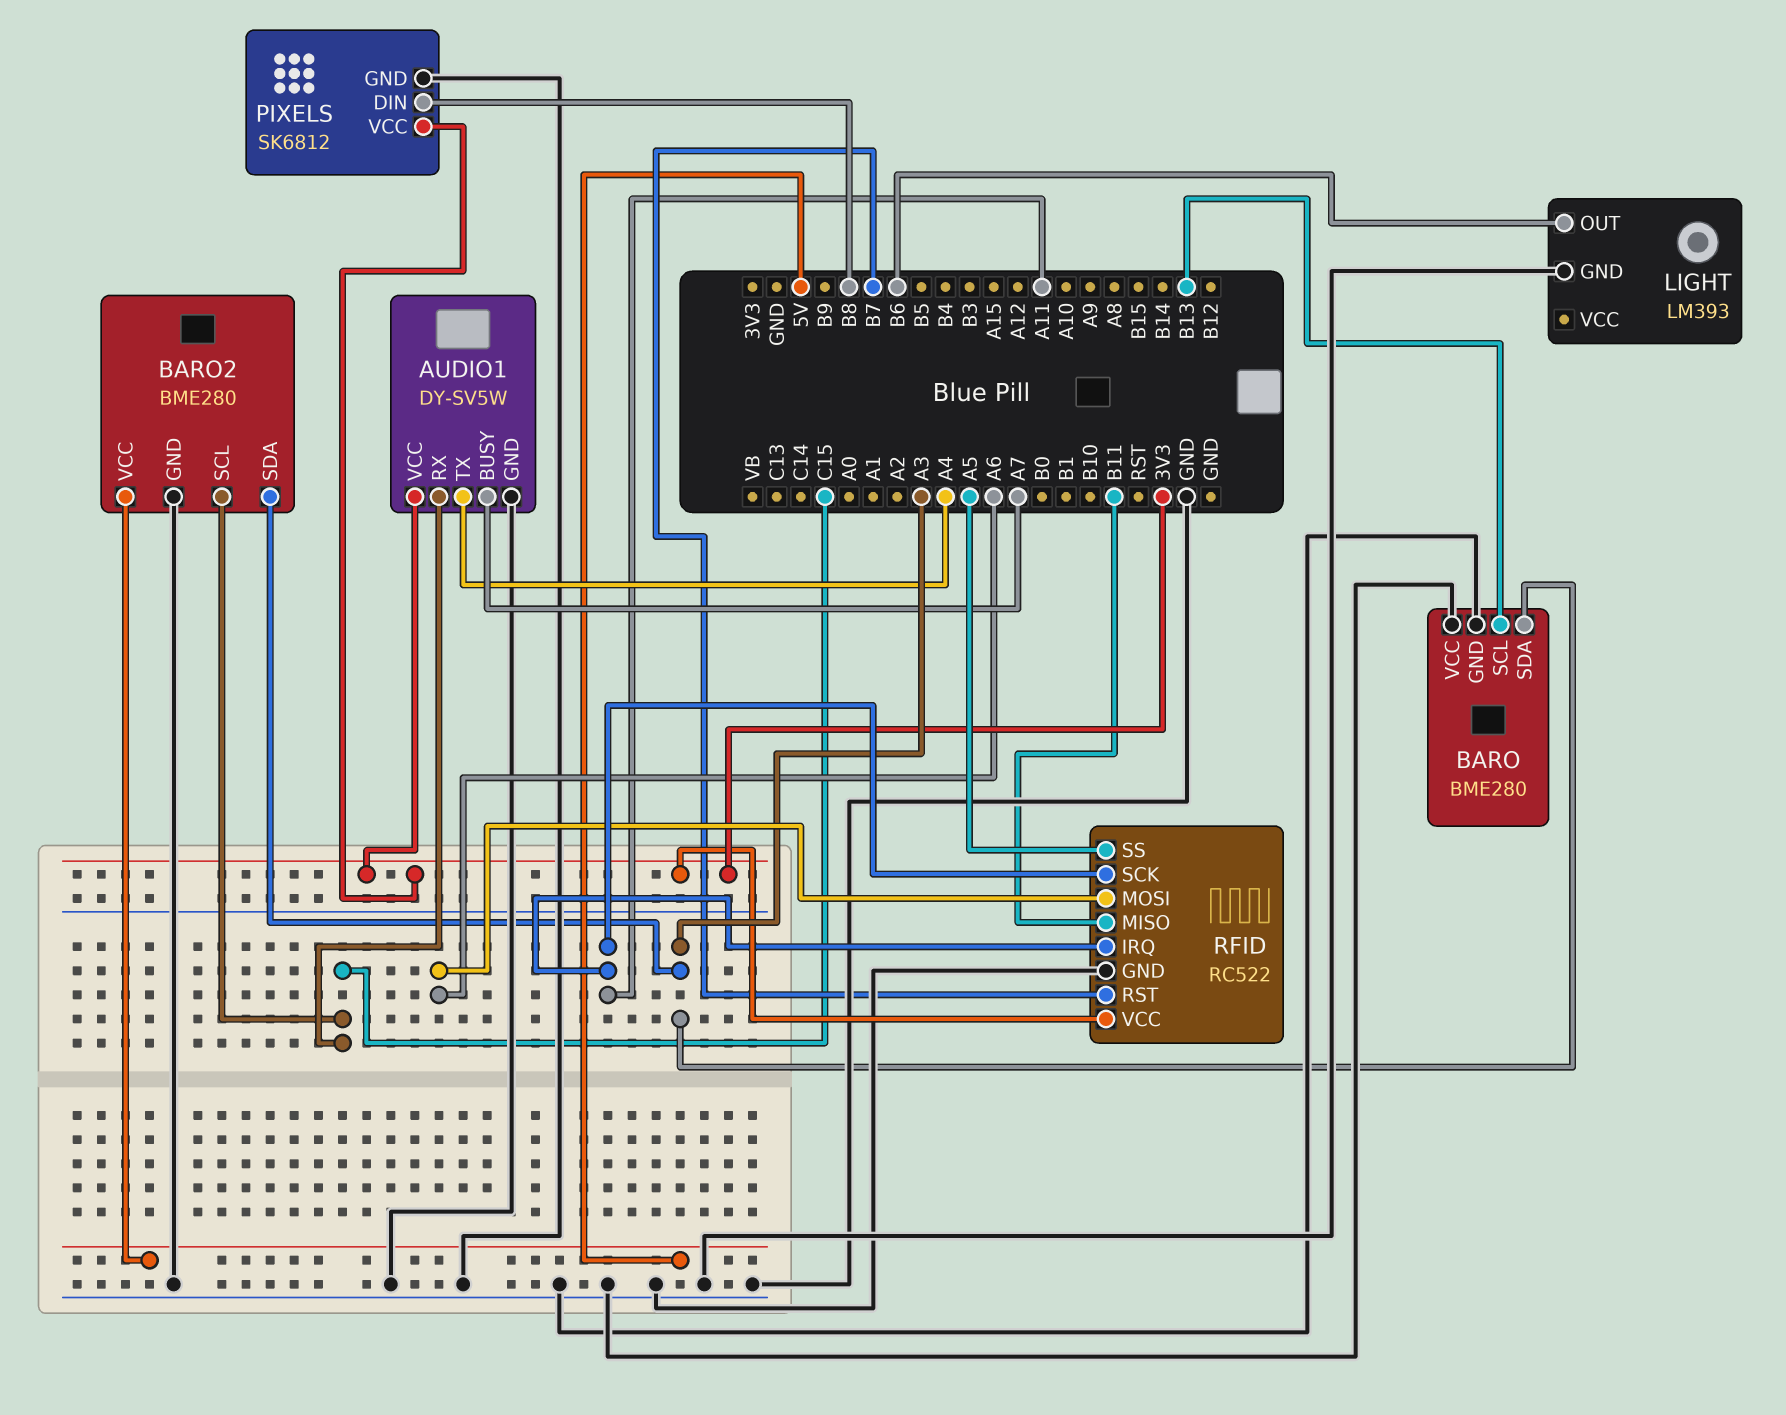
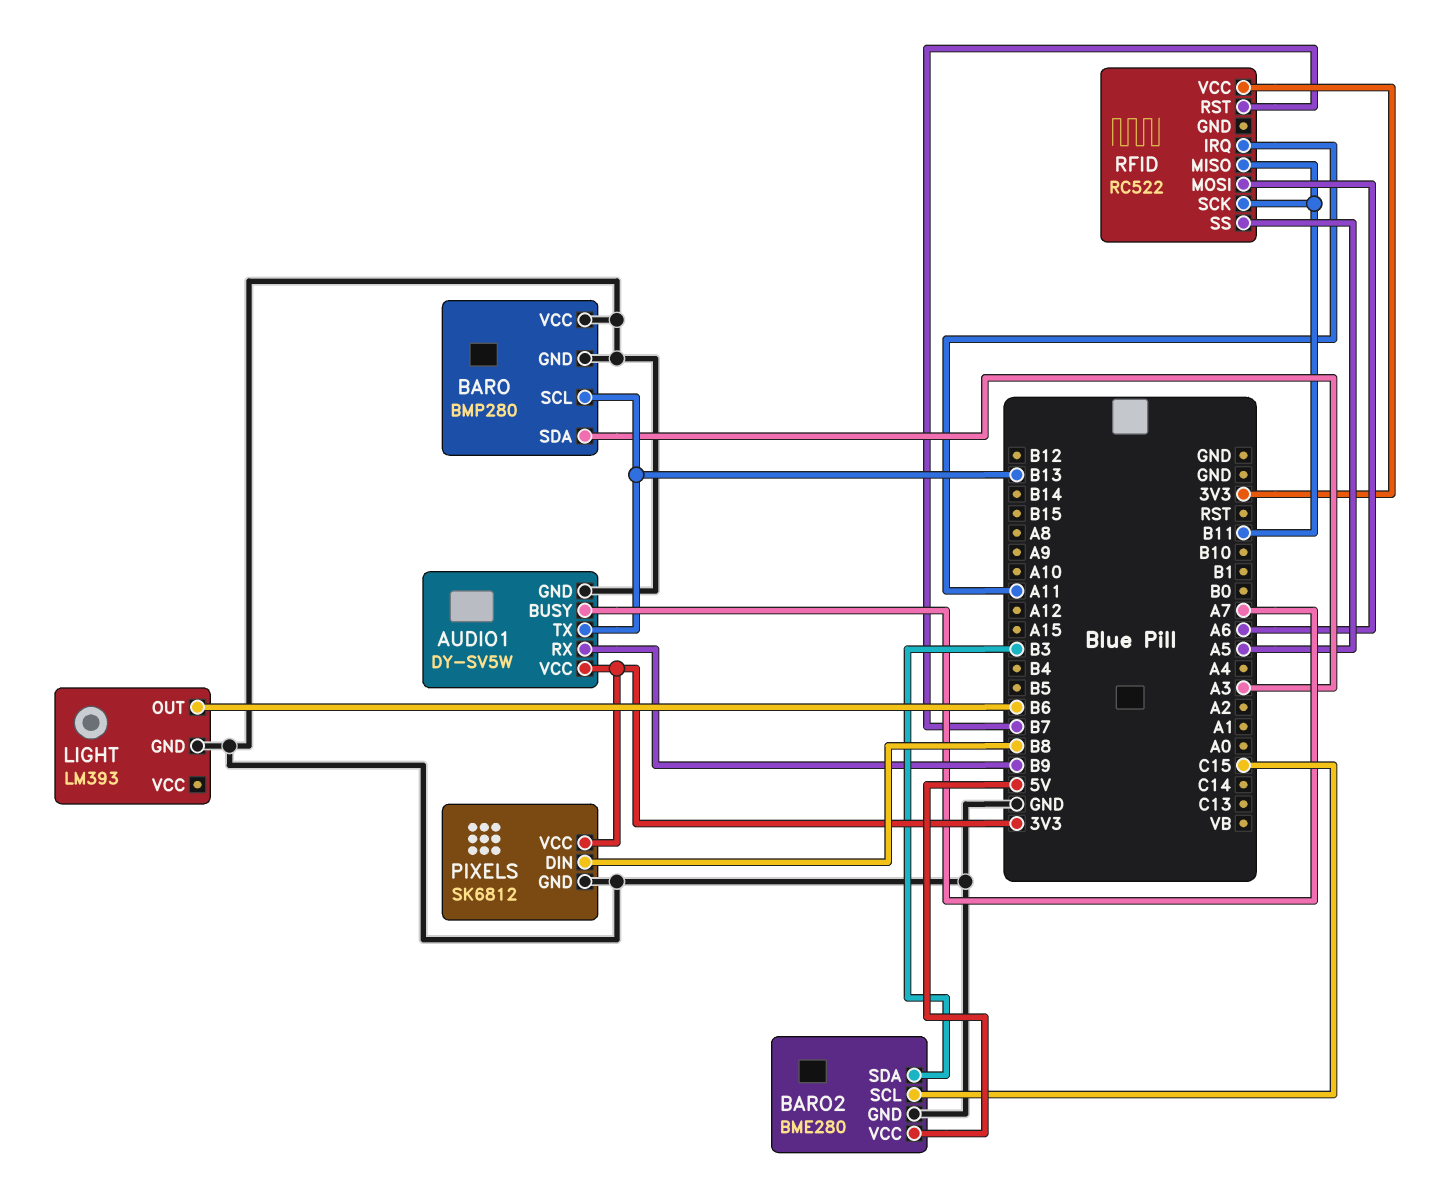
AUDIO1 pin RX: C15 -> B9
AUDIO1 pin TX: A4 -> B13
BARO: BME280 -> BMP280
BARO2 pin SDA: A3 -> B3
RFID pin GND: GND -> none
RFID pin SCK: A11 -> B11

